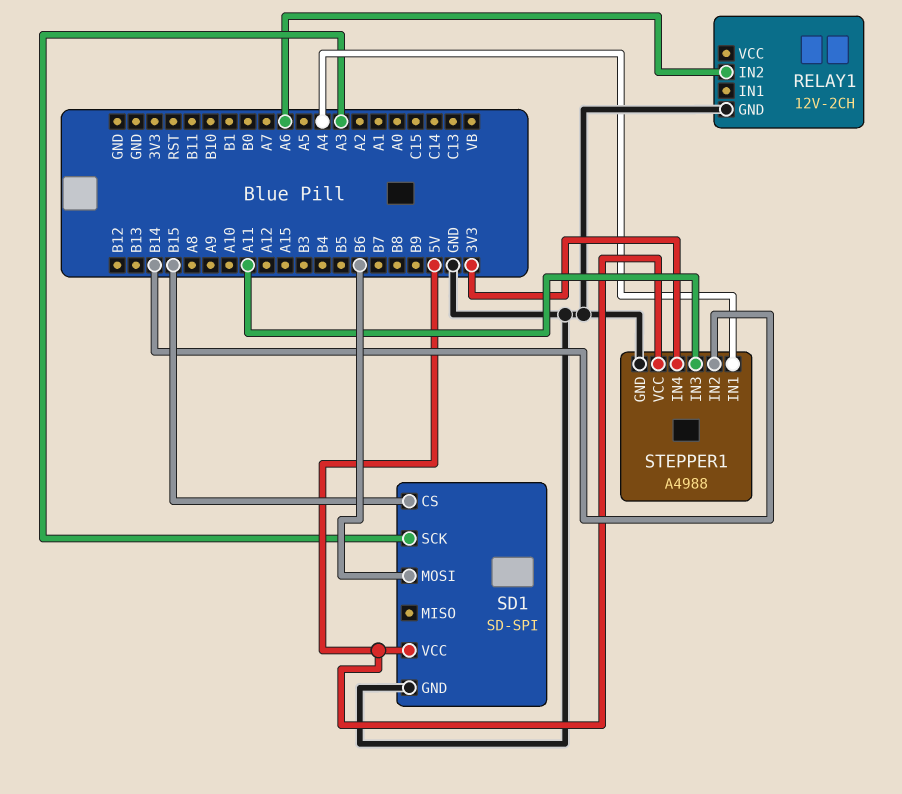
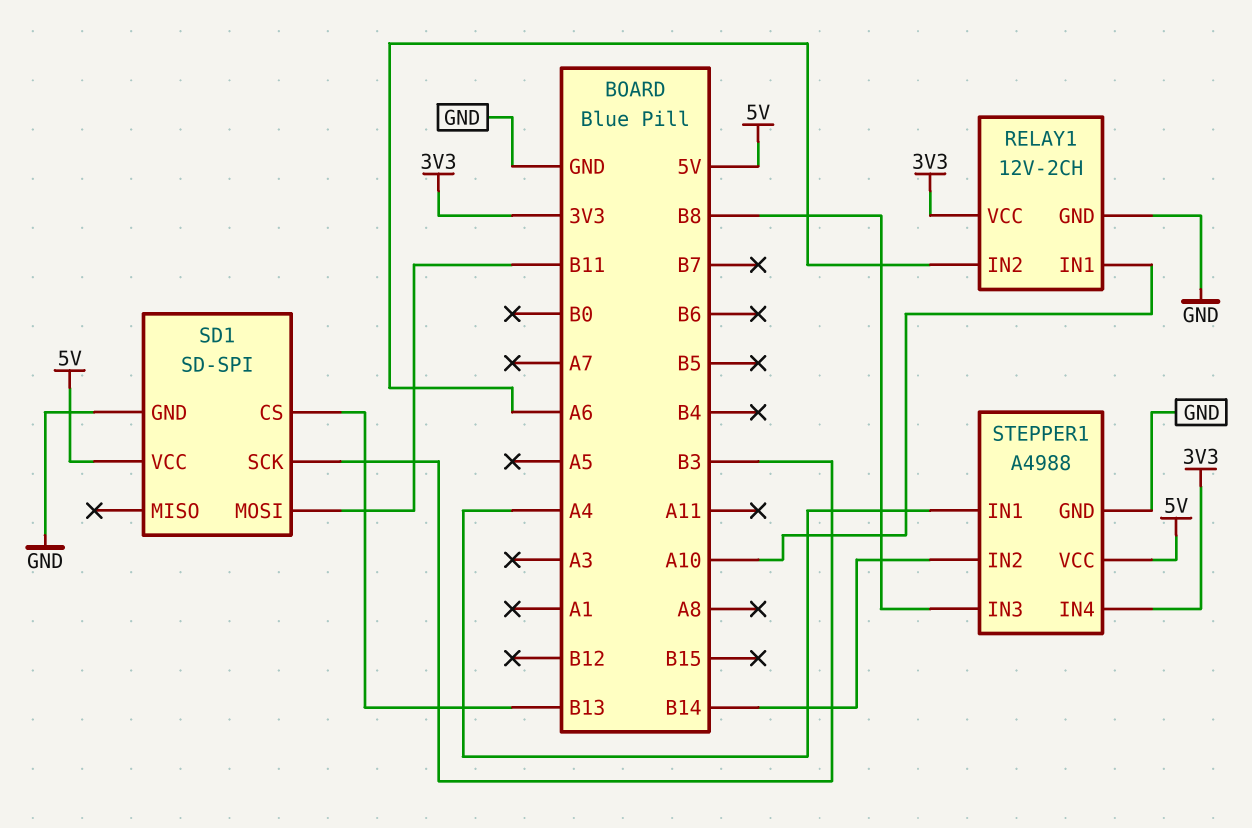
RELAY1 pin IN1: none -> A10
RELAY1 pin VCC: none -> 3V3
SD1 pin CS: B15 -> B13
SD1 pin MOSI: B6 -> B11
SD1 pin SCK: A3 -> B3
STEPPER1 pin IN3: A11 -> B8

